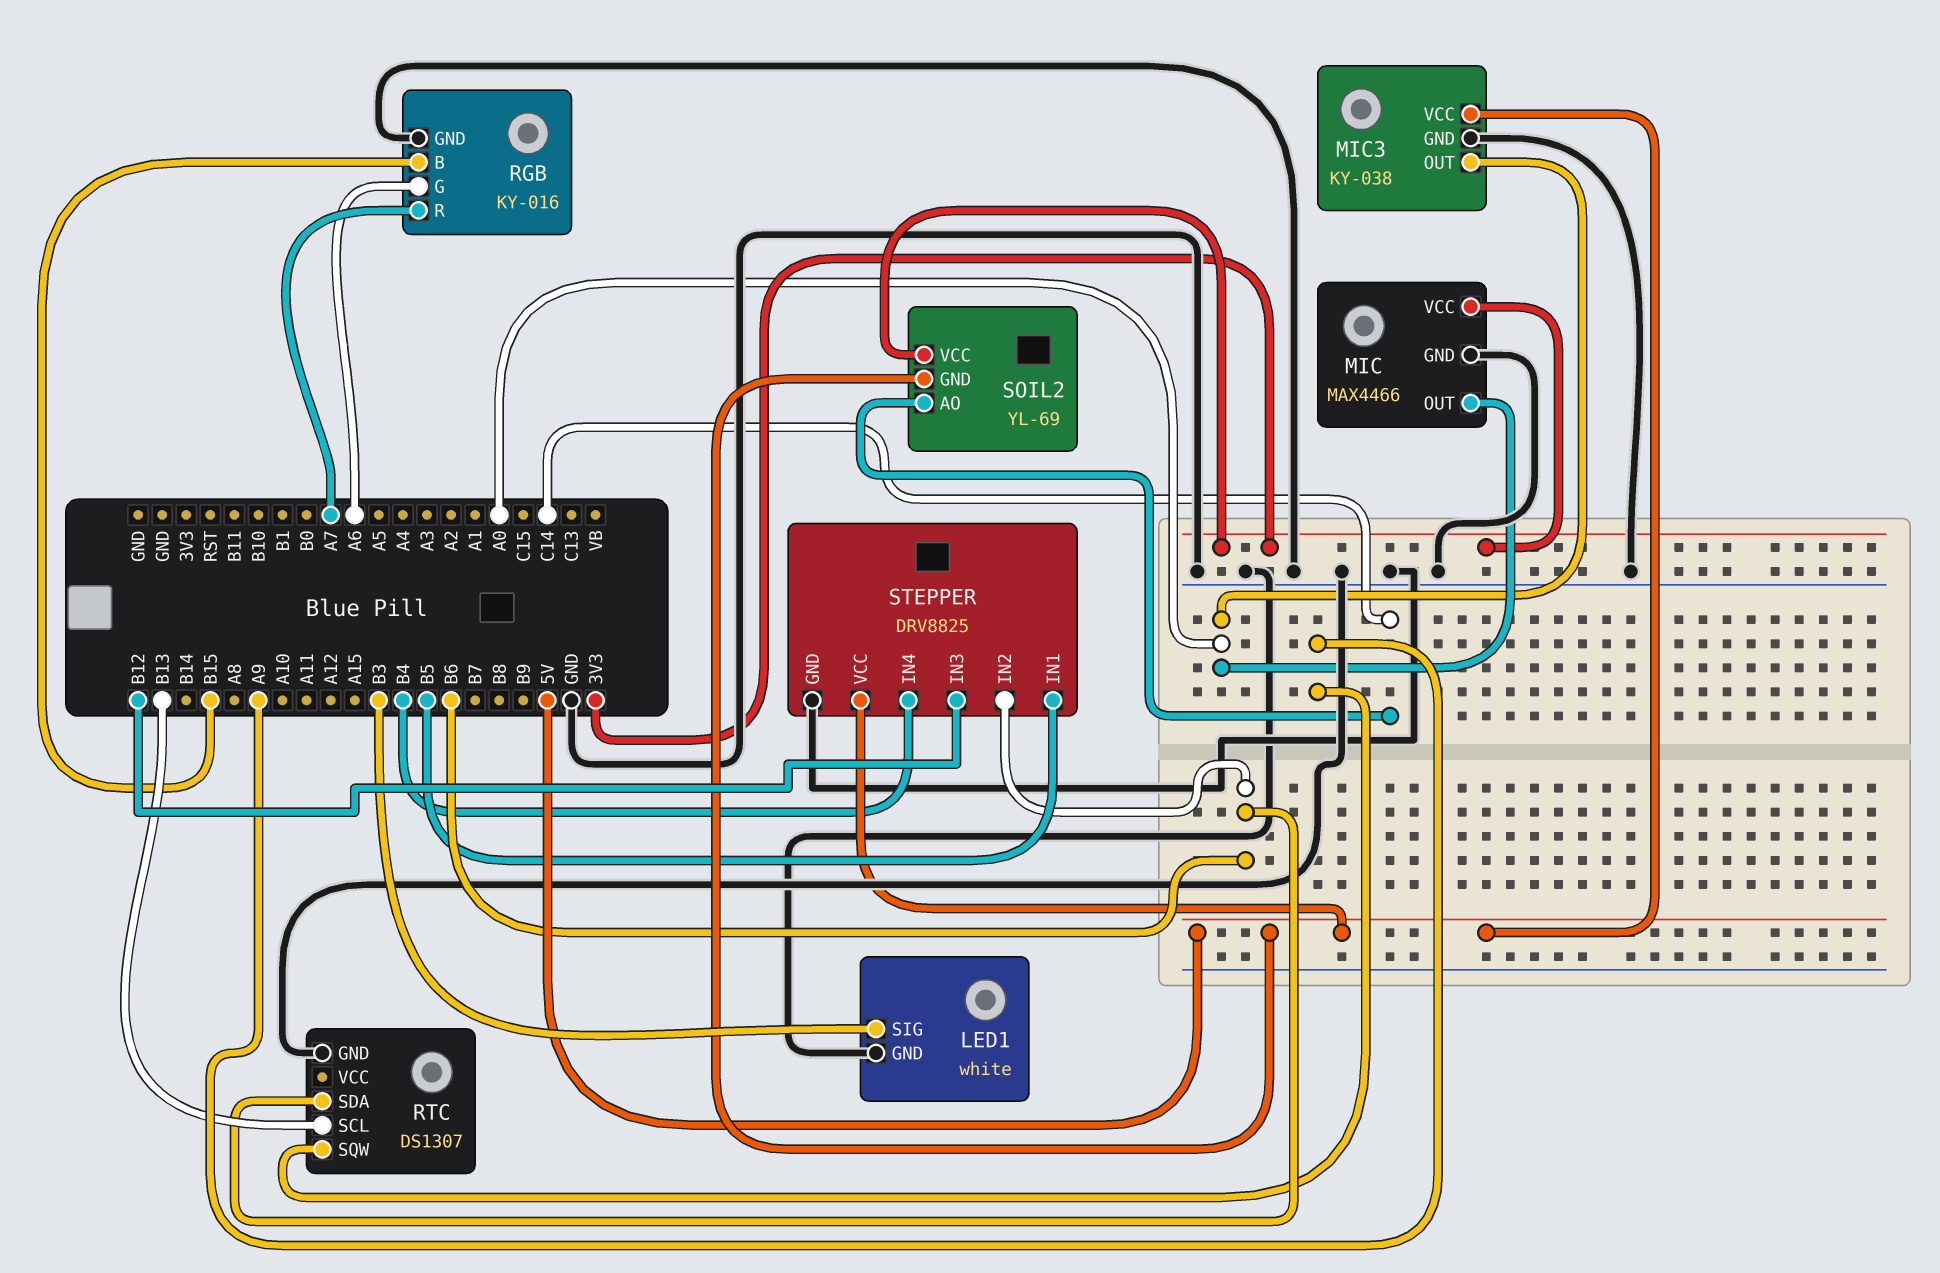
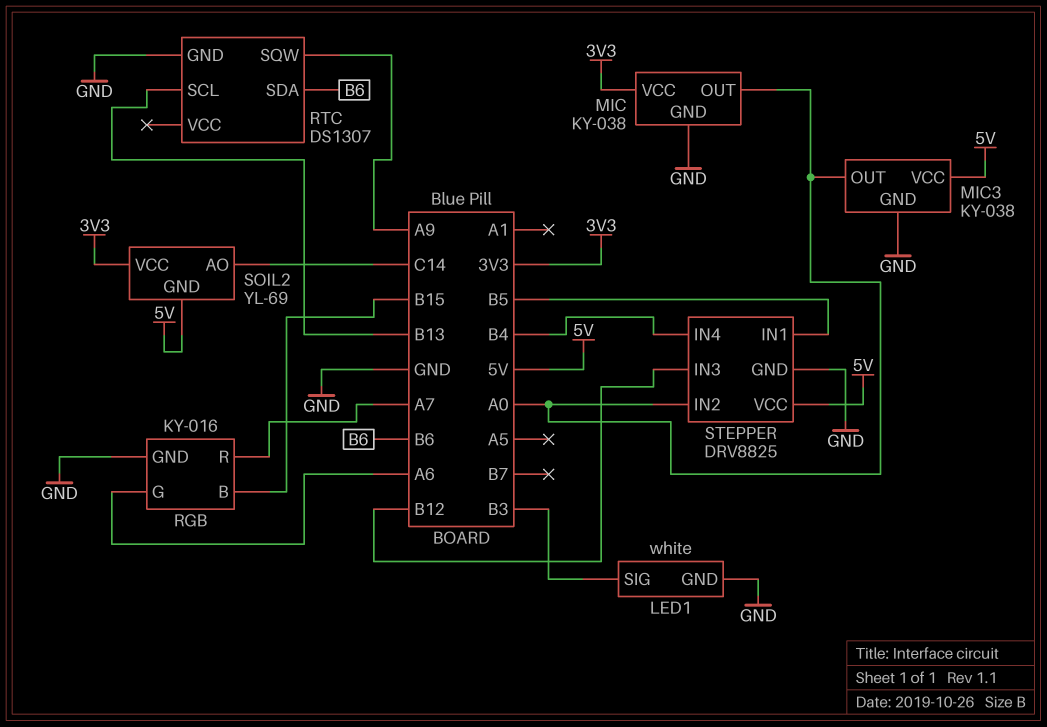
MIC: MAX4466 -> KY-038
STEPPER pin IN2: B6 -> A0

